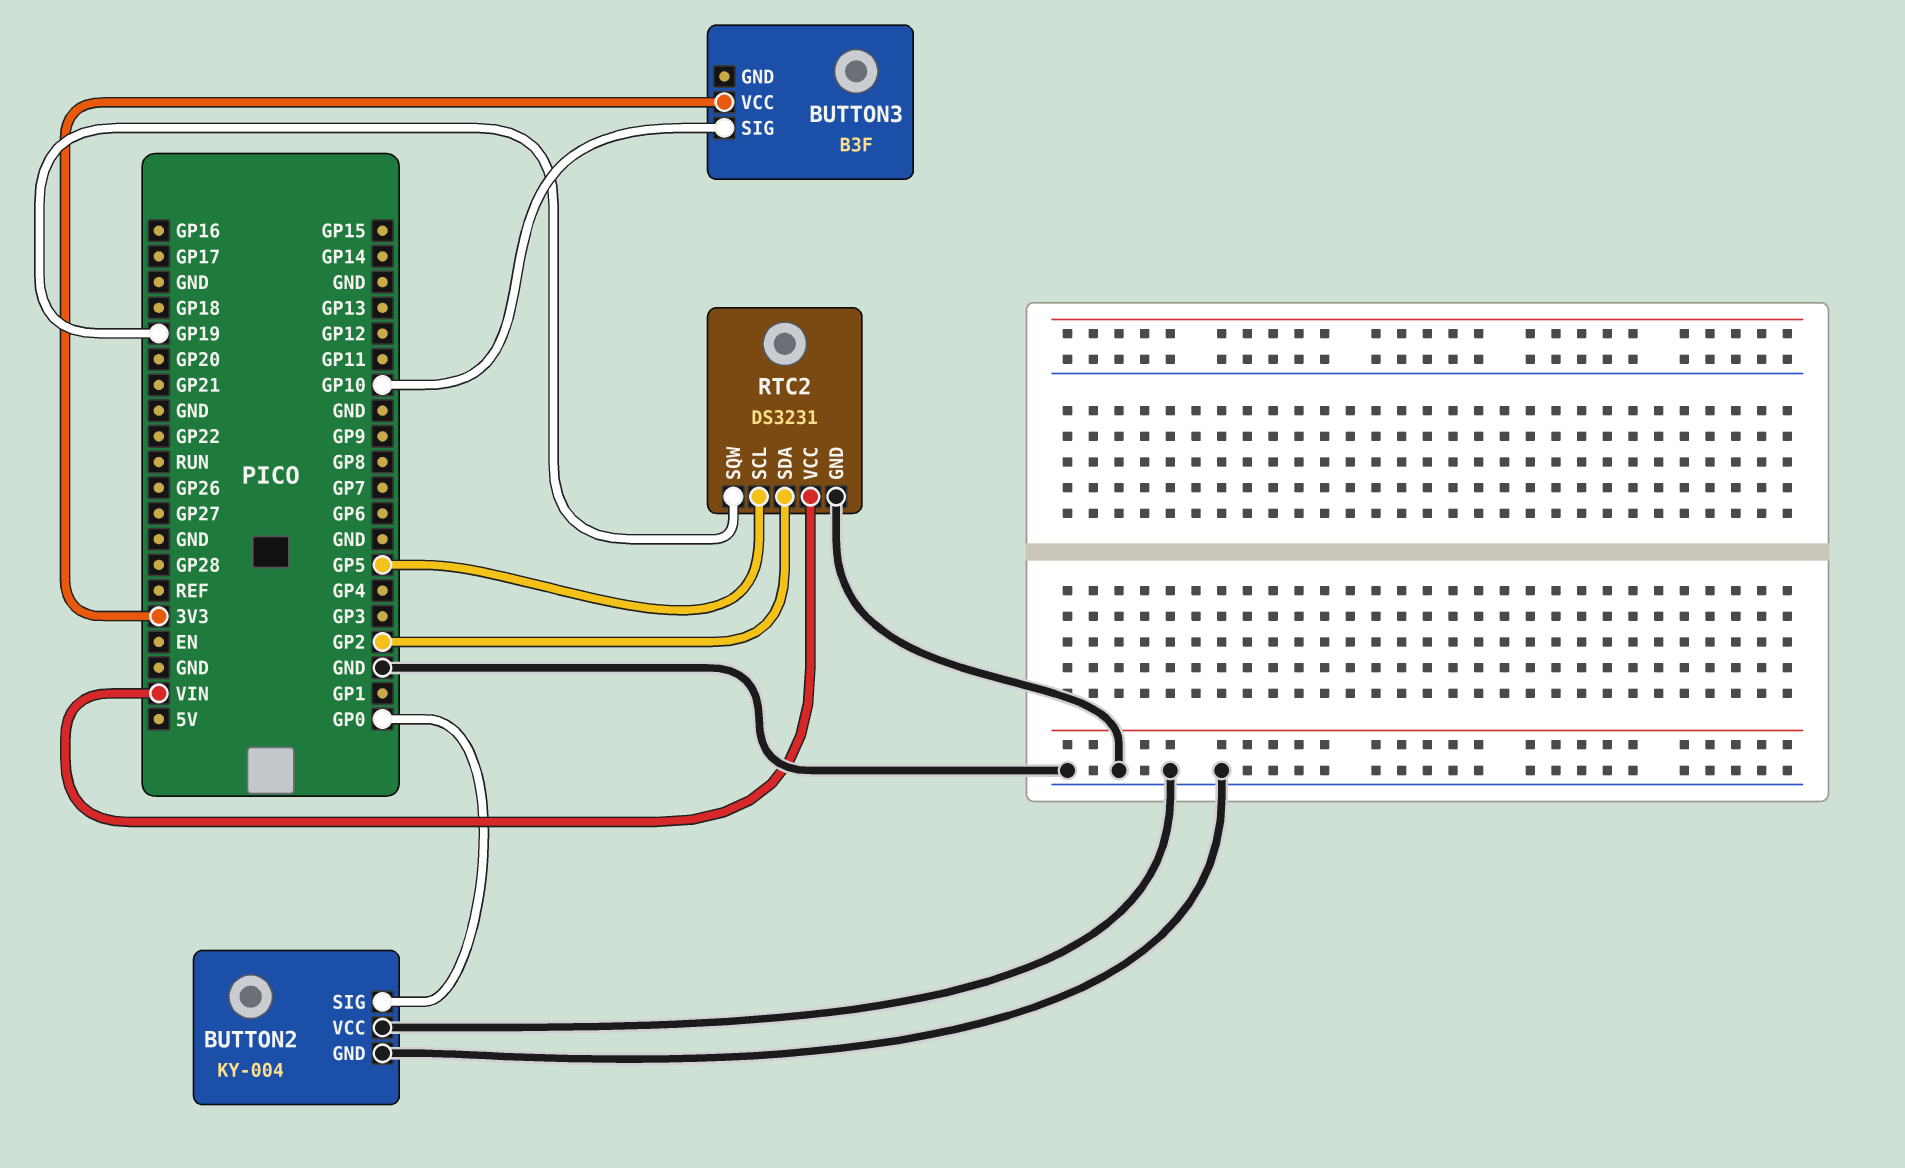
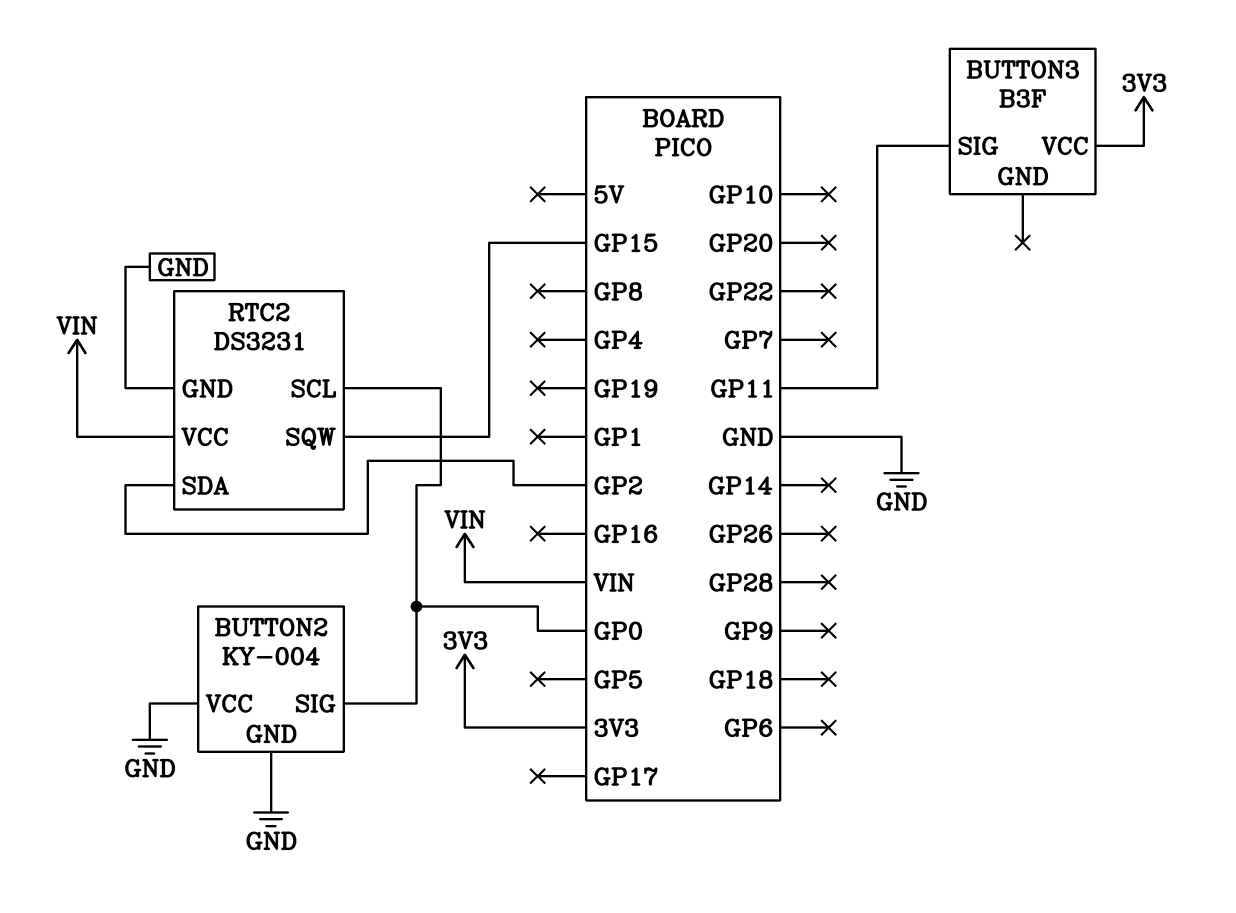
BUTTON3 pin SIG: GP10 -> GP11
RTC2 pin SCL: GP5 -> GP0
RTC2 pin SQW: GP19 -> GP15

